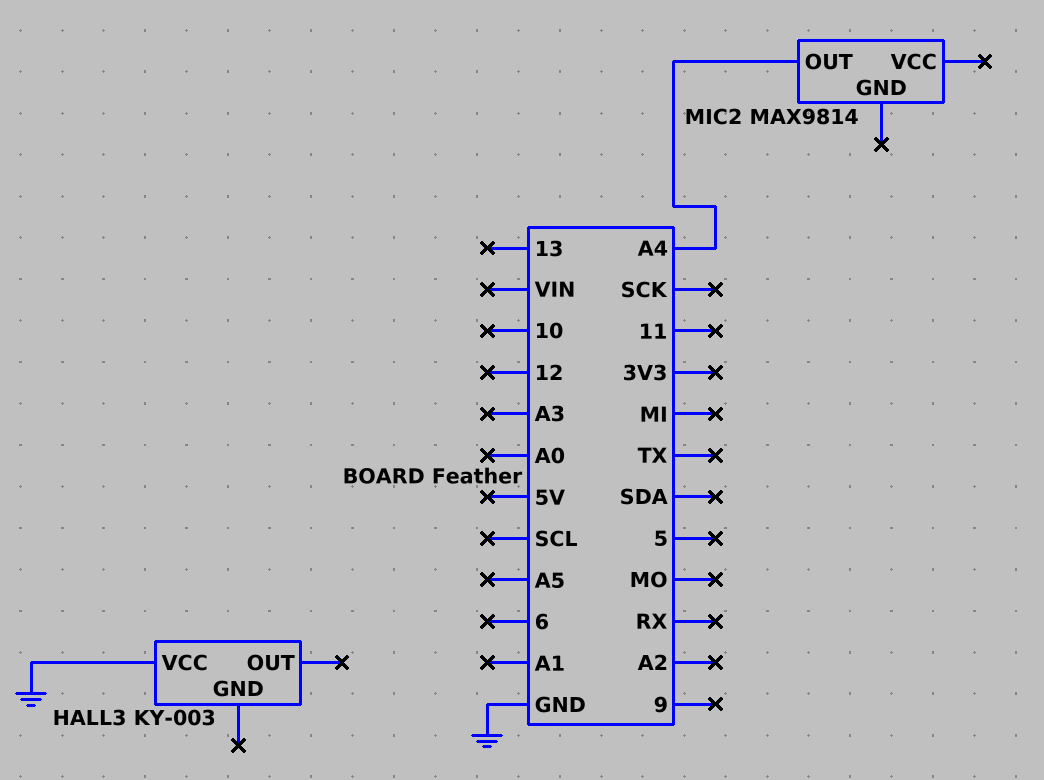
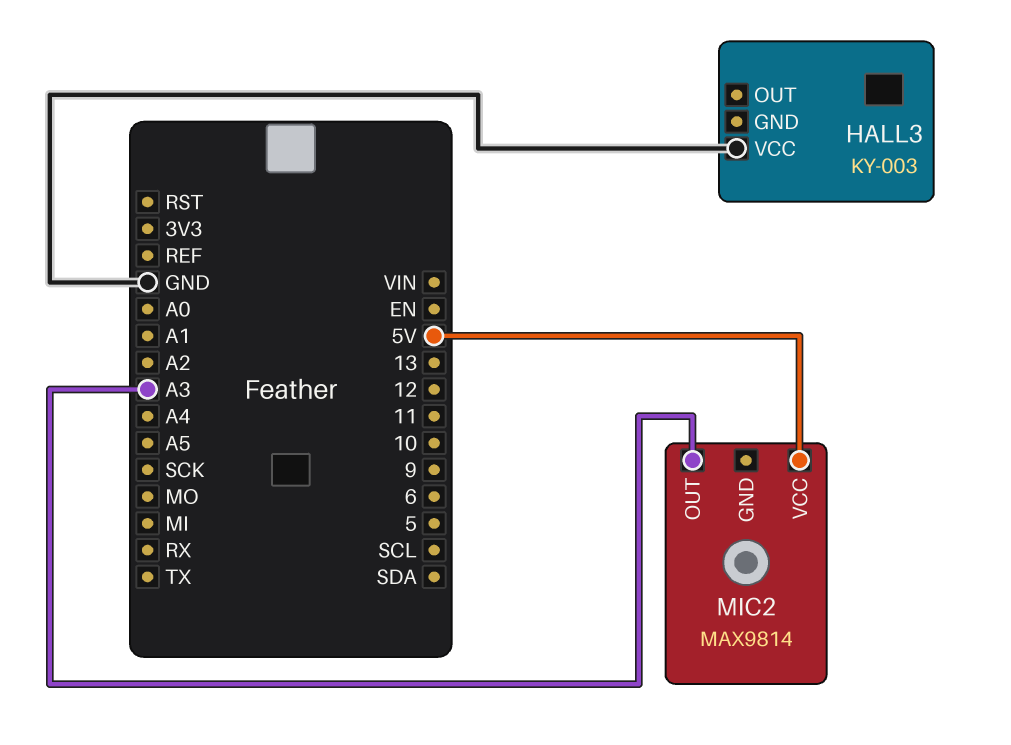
MIC2 pin OUT: A4 -> A3
MIC2 pin VCC: none -> 5V

